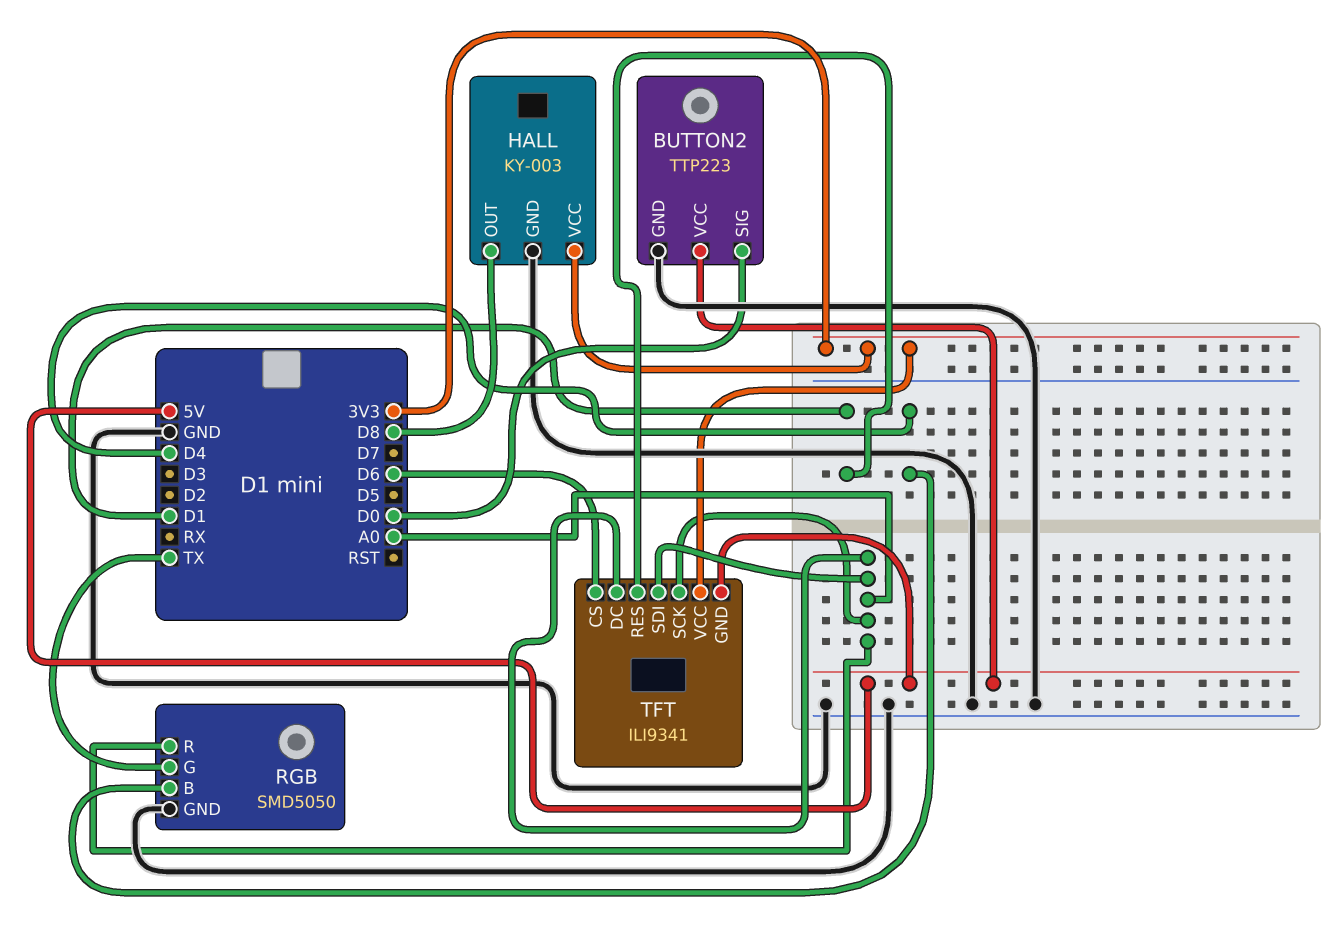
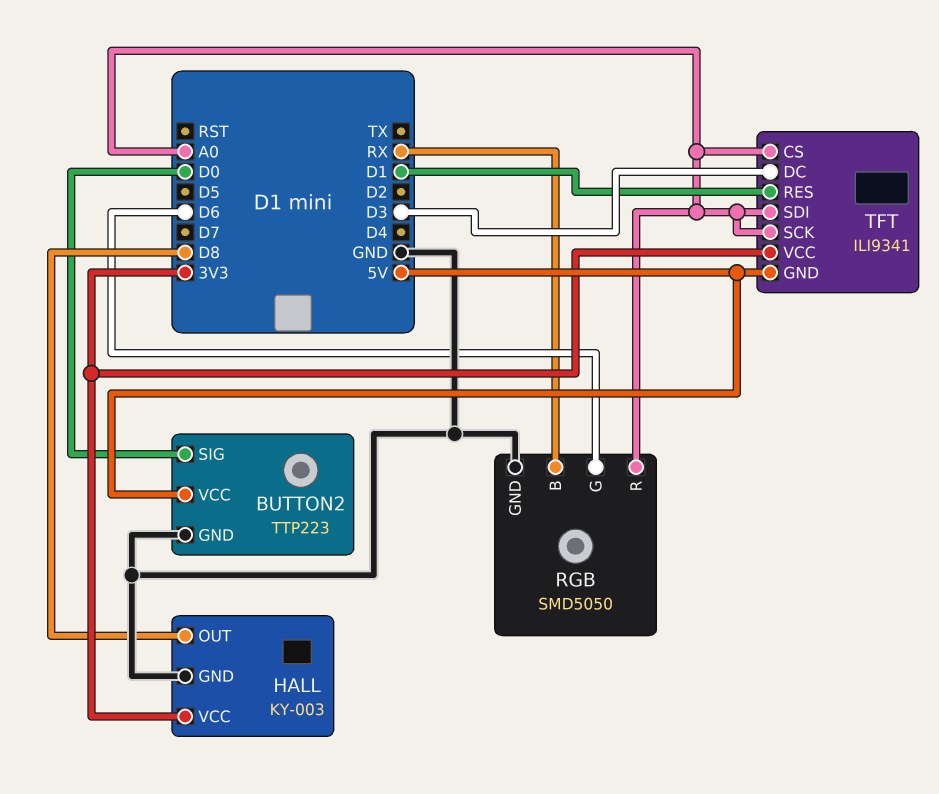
RGB pin B: D4 -> RX
RGB pin G: TX -> D6
TFT pin CS: D6 -> A0
TFT pin DC: A0 -> D3

